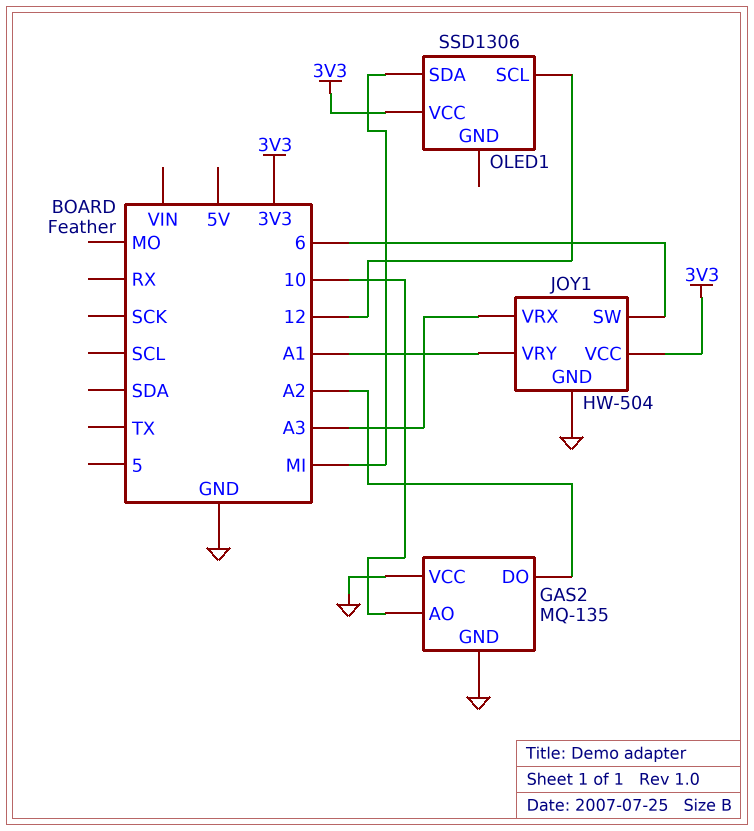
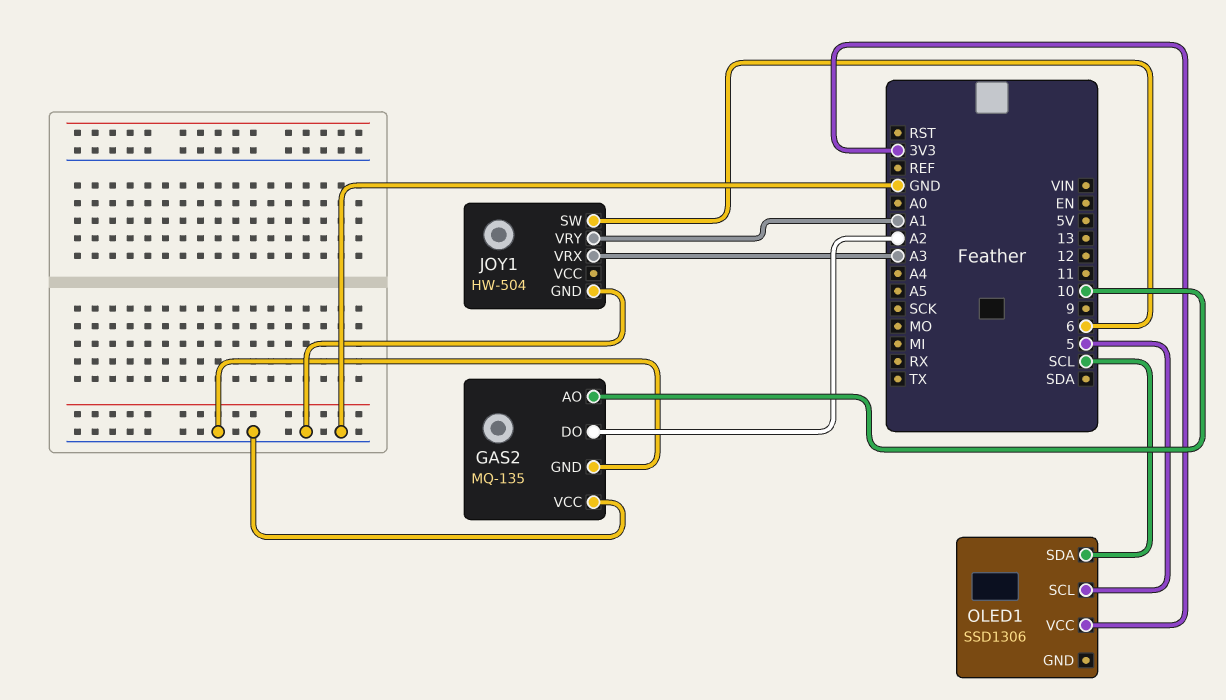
JOY1 pin VCC: 3V3 -> none
OLED1 pin SCL: 12 -> 5
OLED1 pin SDA: MI -> SCL

